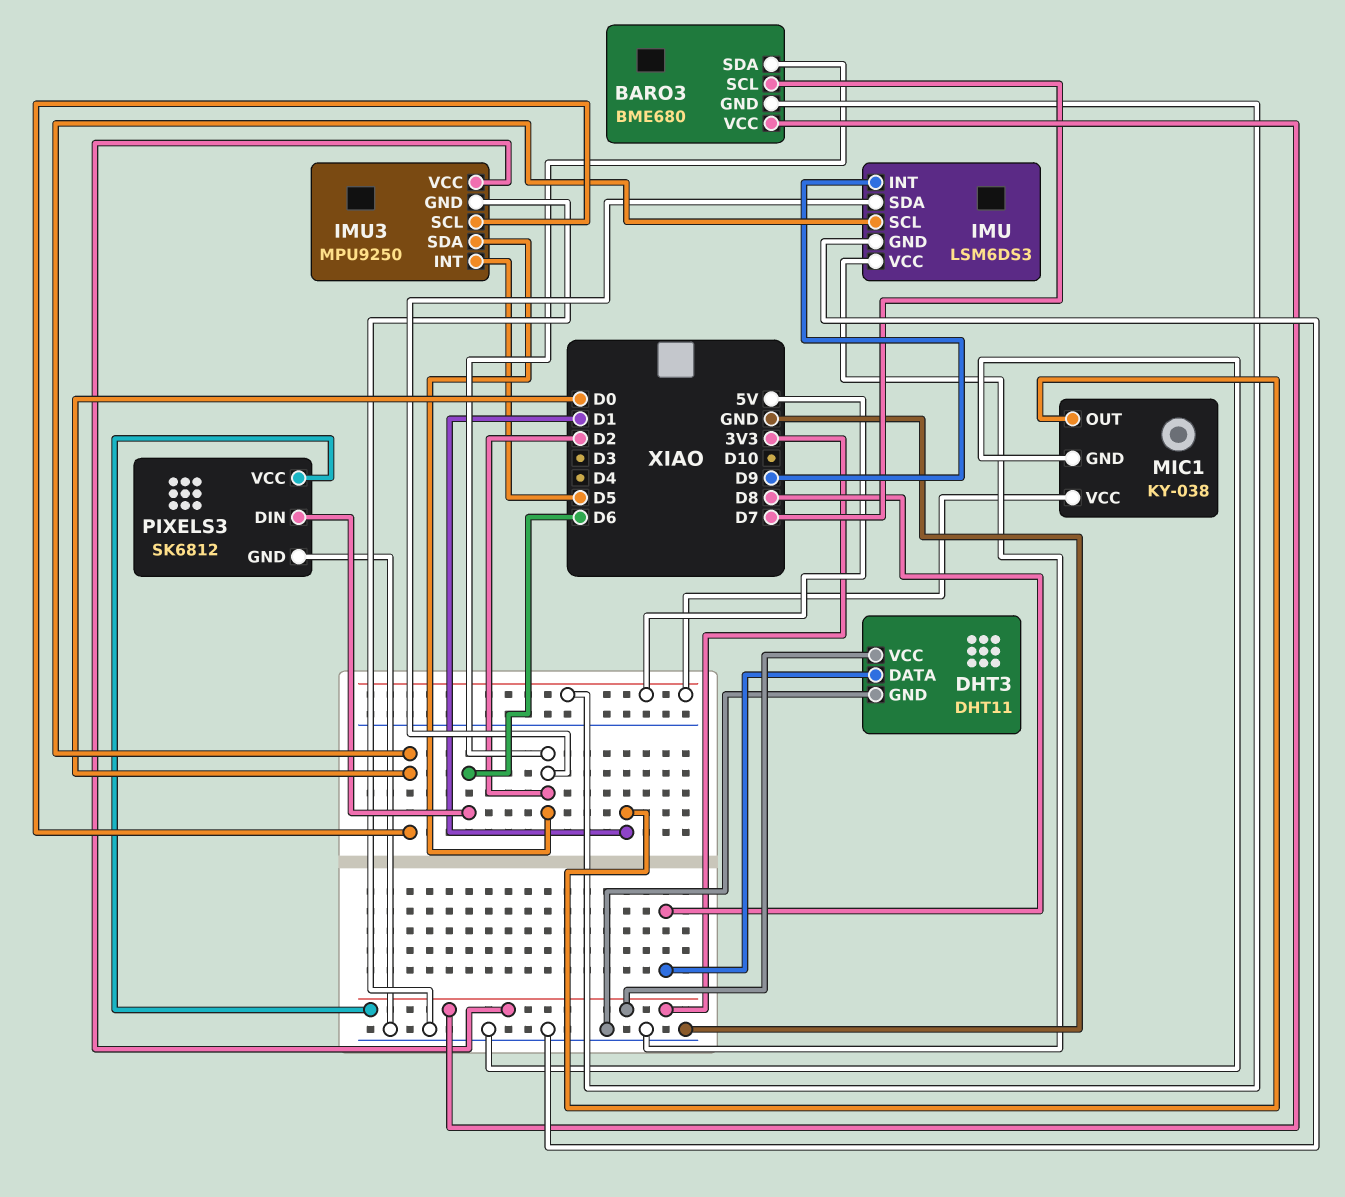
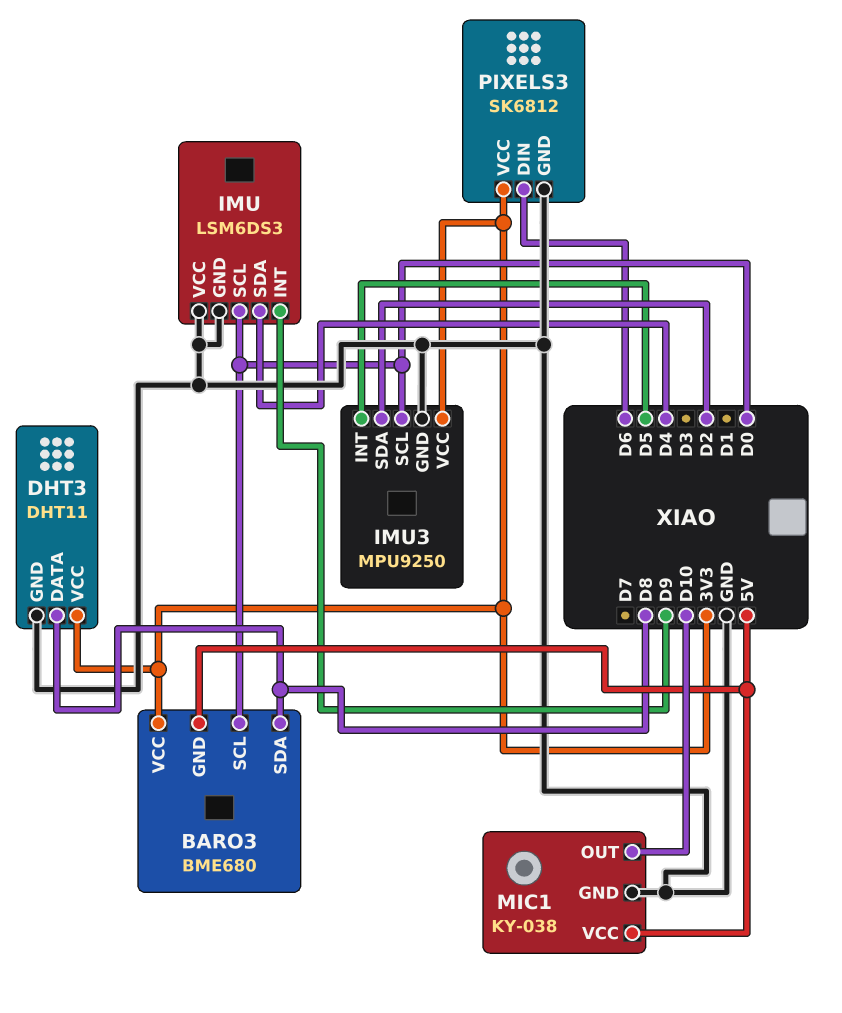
BARO3 pin SCL: D7 -> D0
BARO3 pin SDA: D2 -> D8
IMU pin SDA: D2 -> D4
MIC1 pin OUT: D1 -> D10

